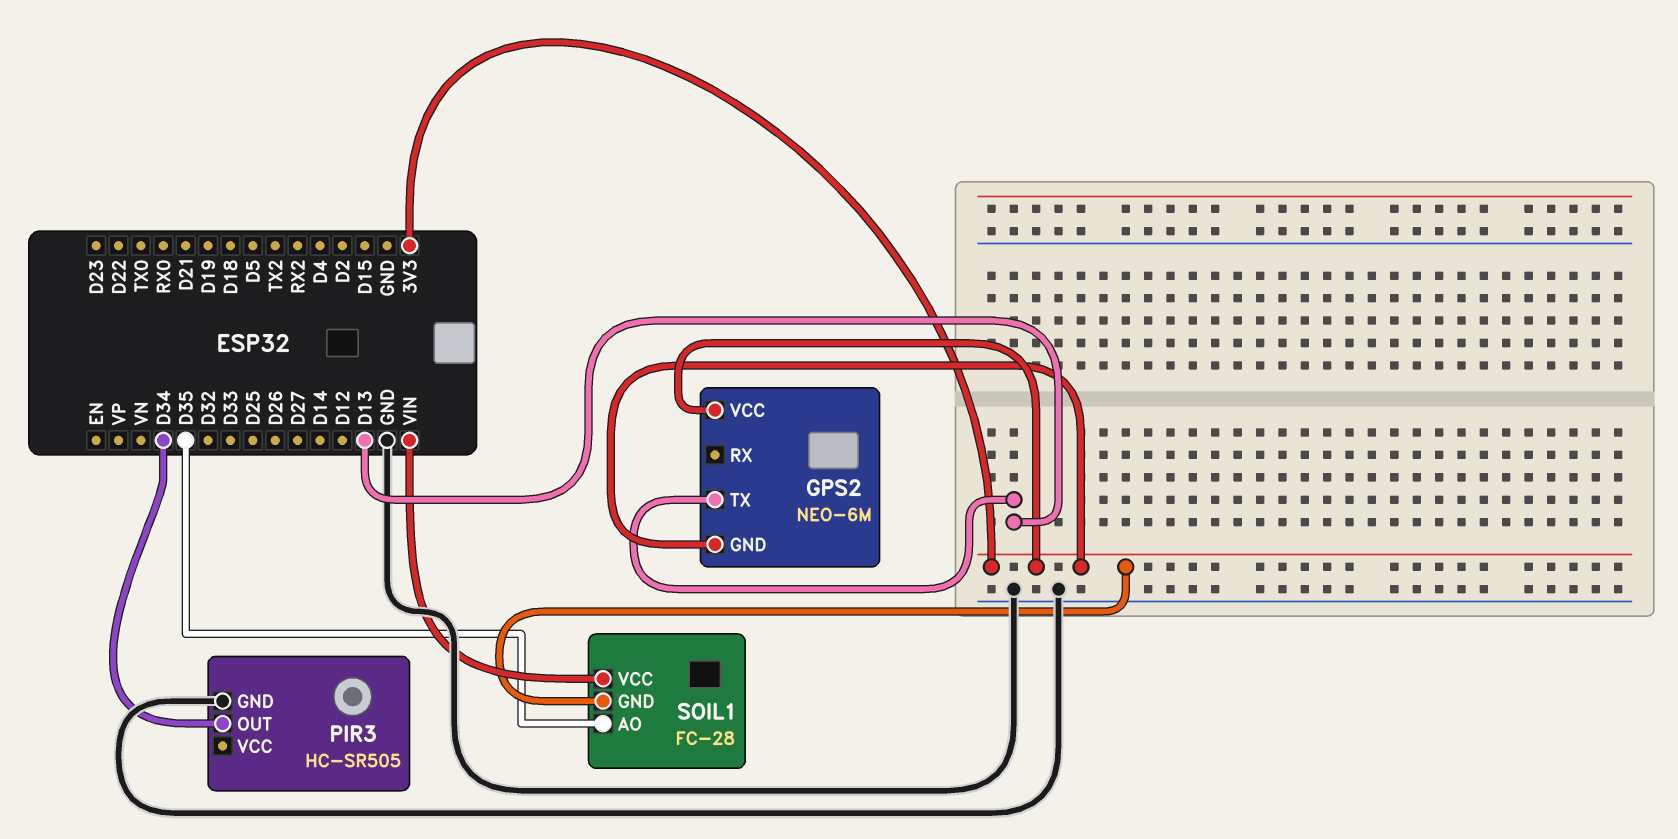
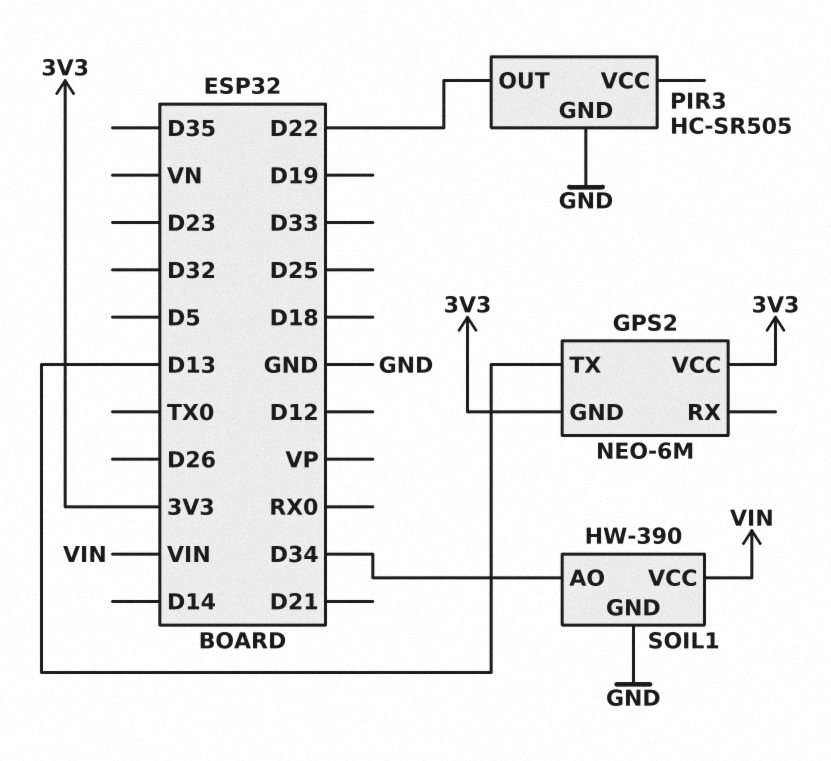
PIR3 pin OUT: D34 -> D22
SOIL1: FC-28 -> HW-390
SOIL1 pin AO: D35 -> D34
SOIL1 pin GND: 3V3 -> GND

